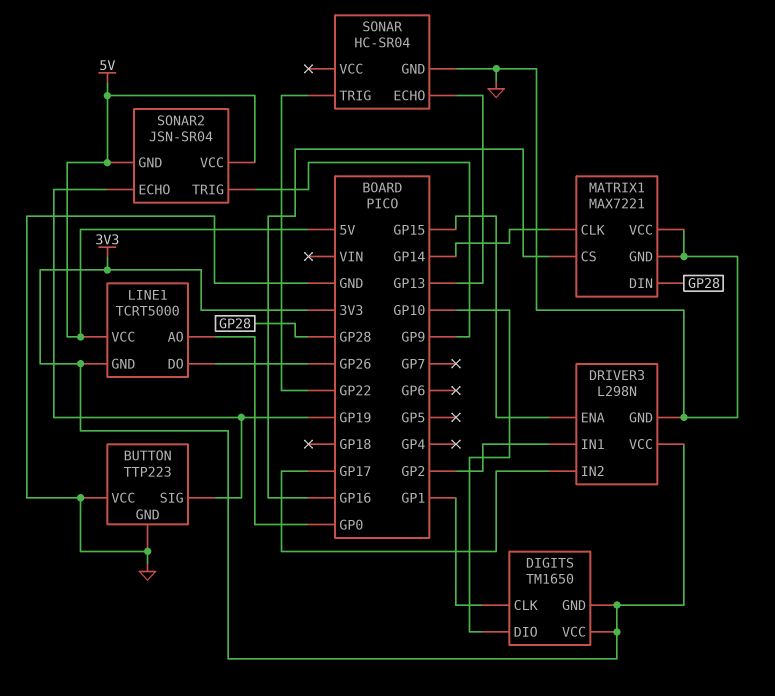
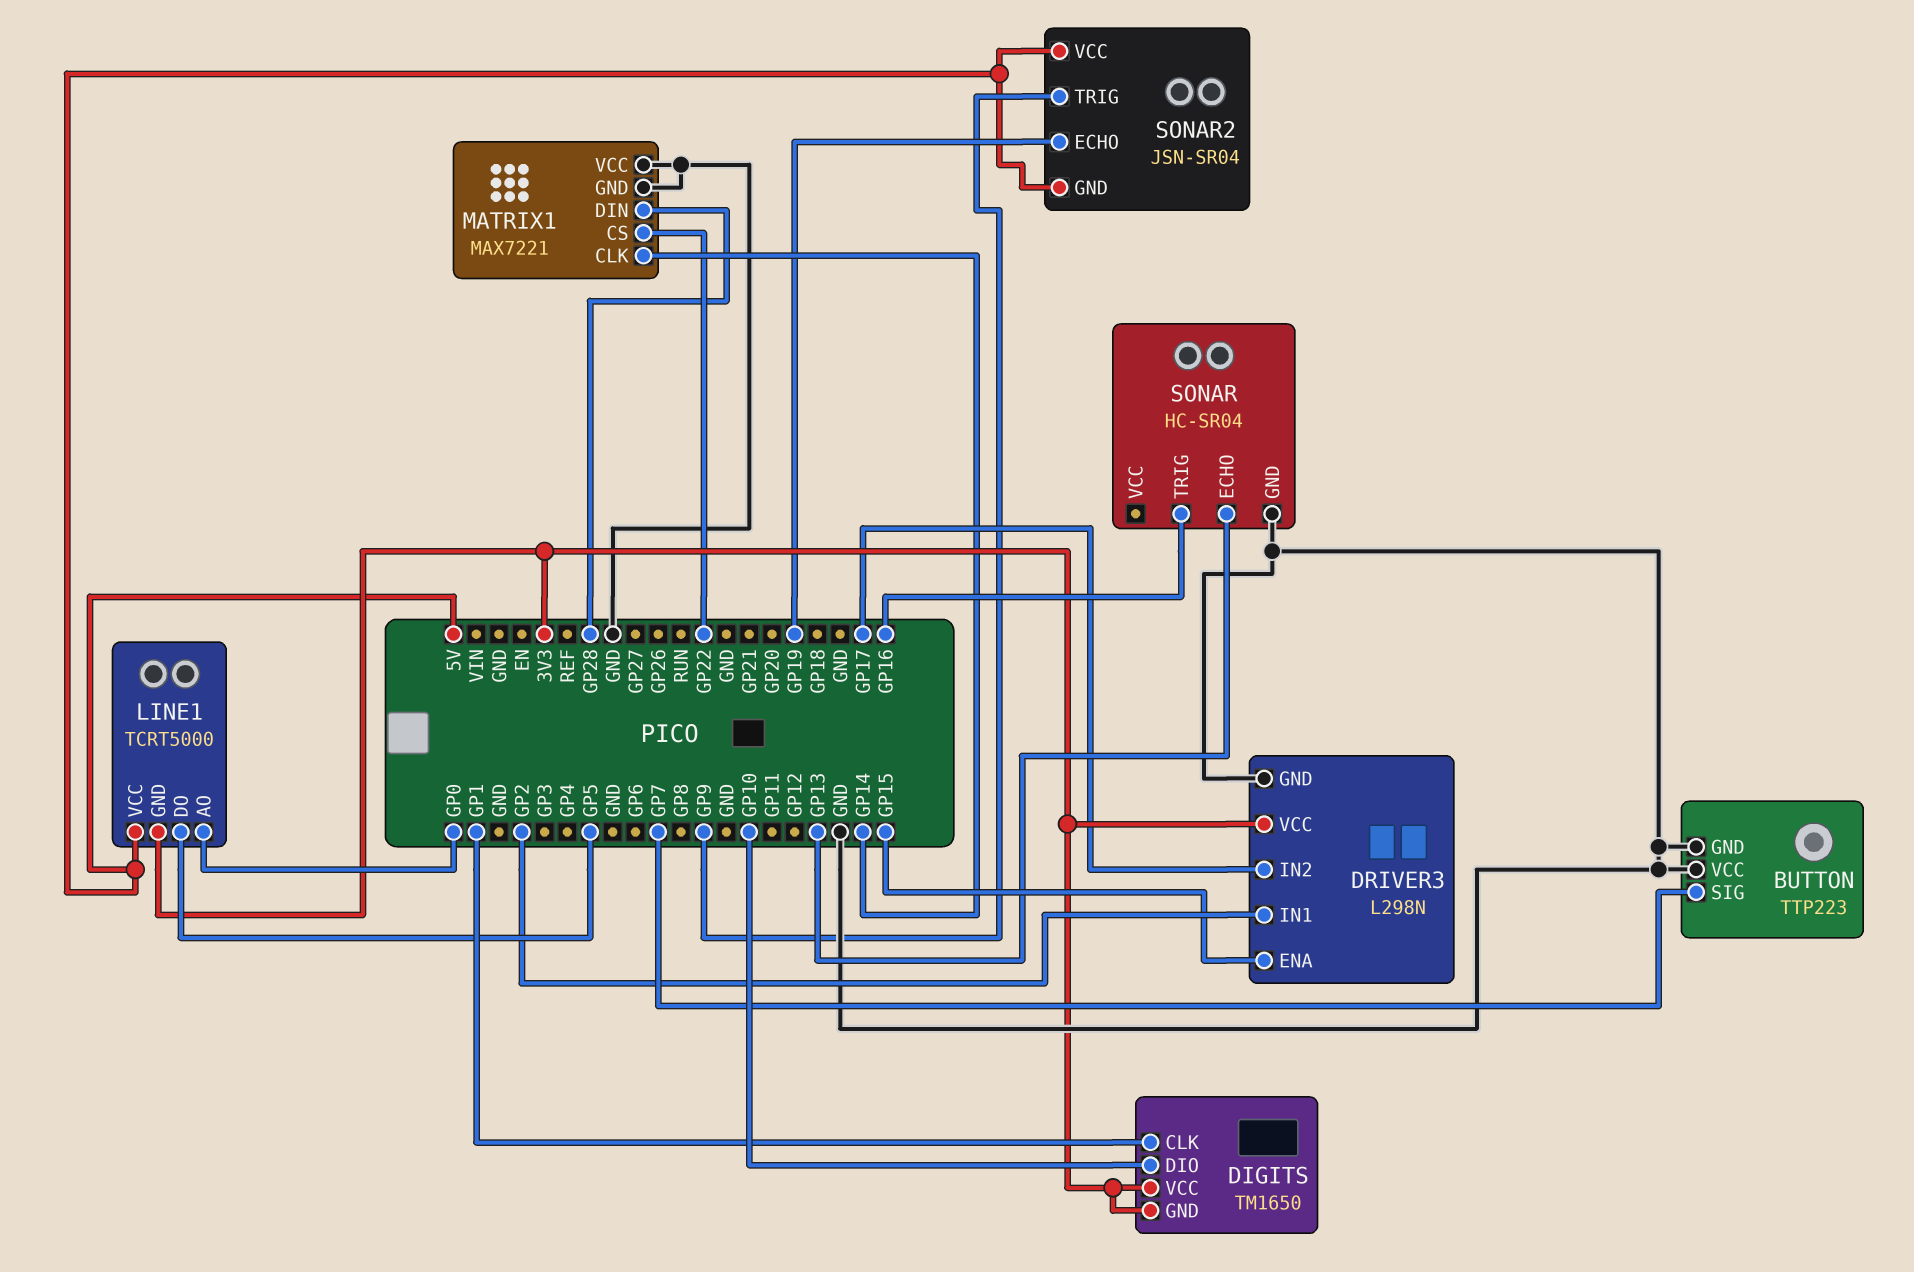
BUTTON pin SIG: GP19 -> GP7
LINE1 pin DO: GP26 -> GP5
MATRIX1 pin CS: GP16 -> GP22
SONAR pin TRIG: GP22 -> GP16

